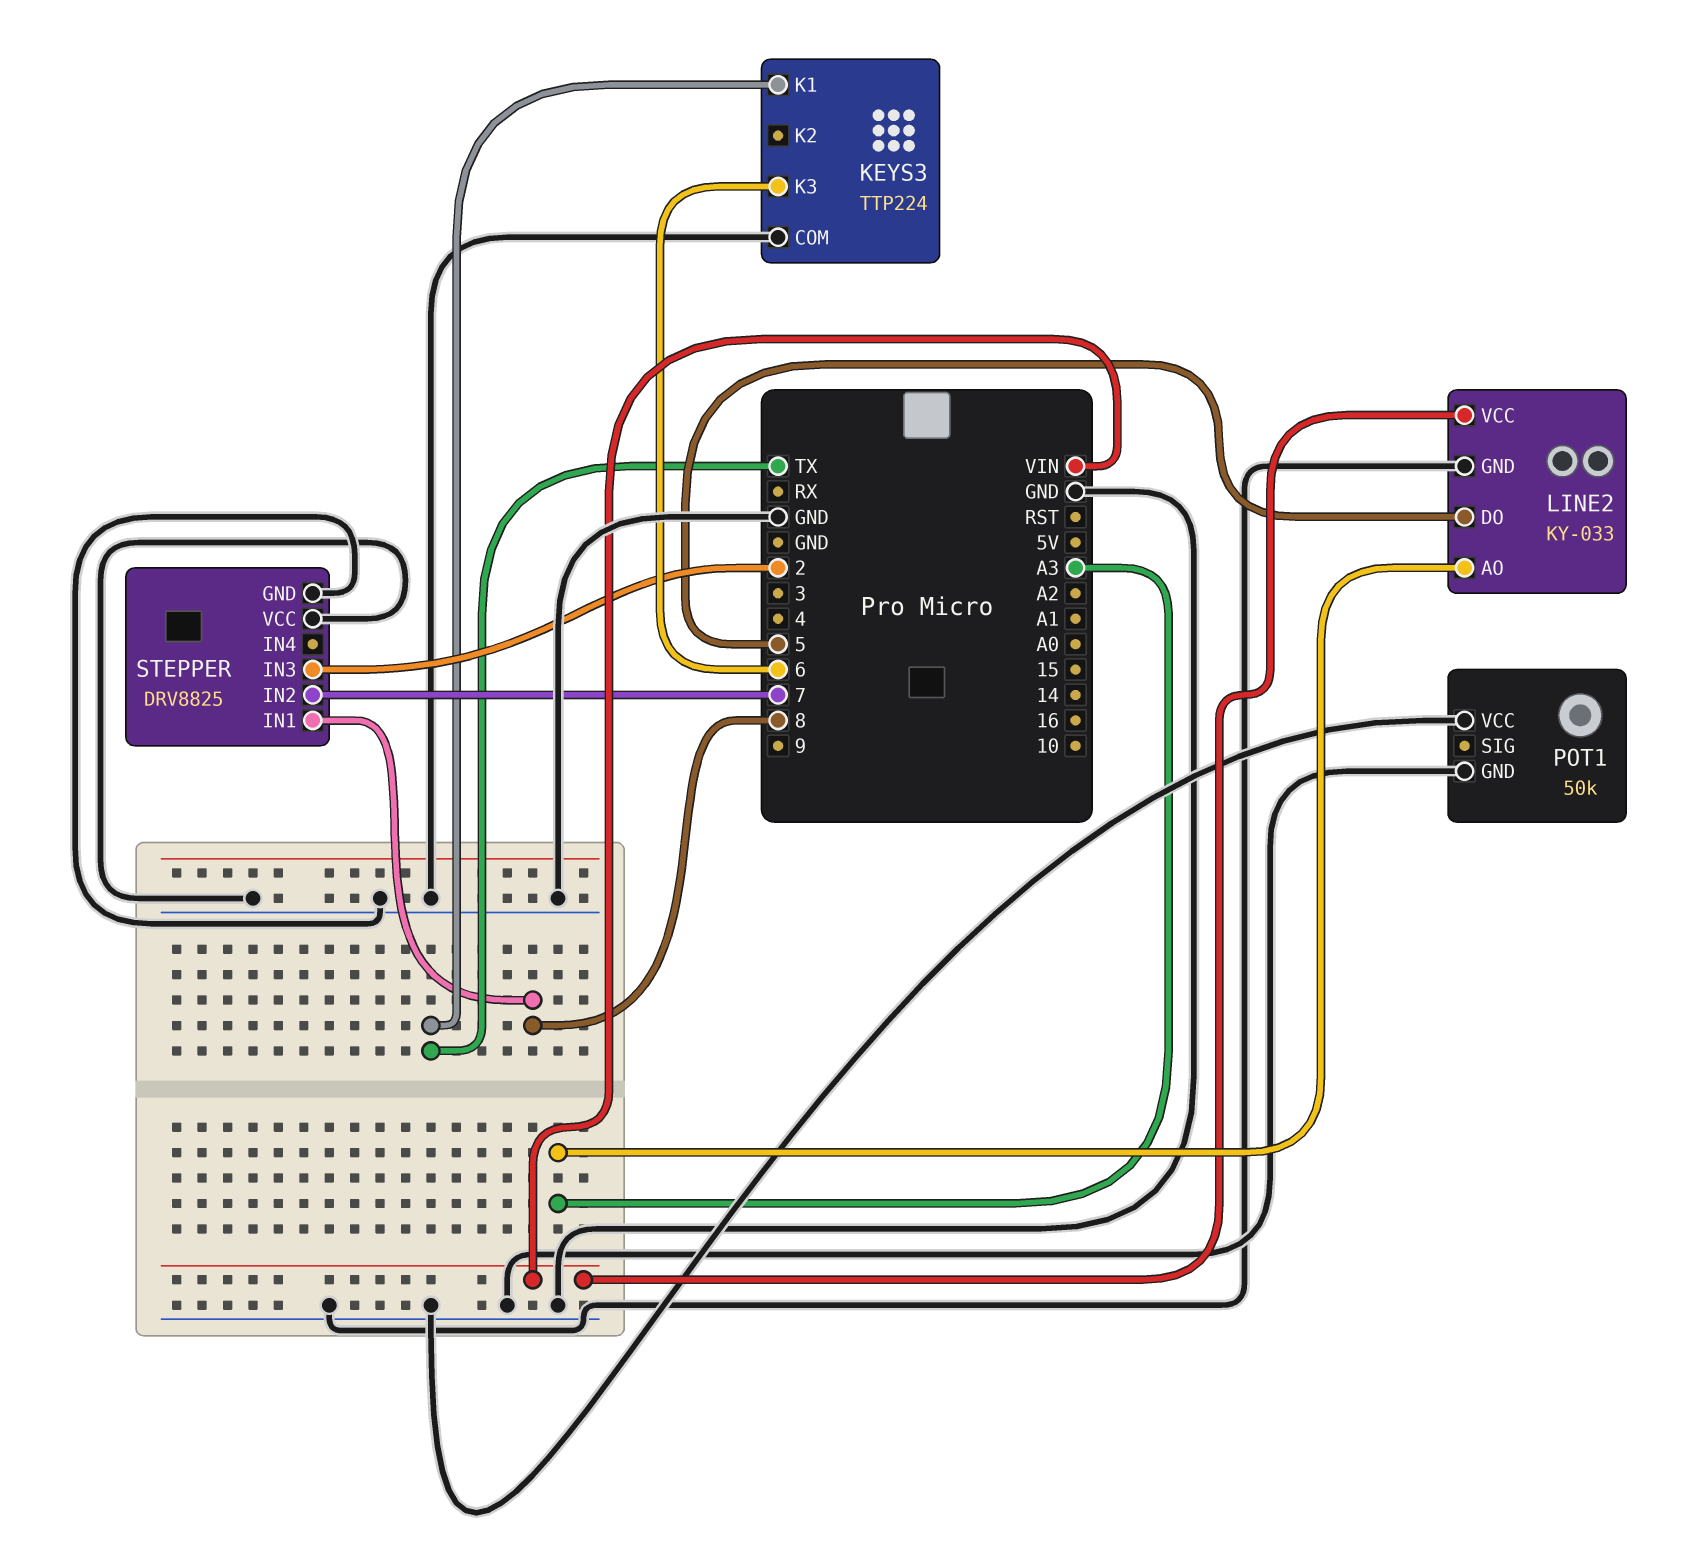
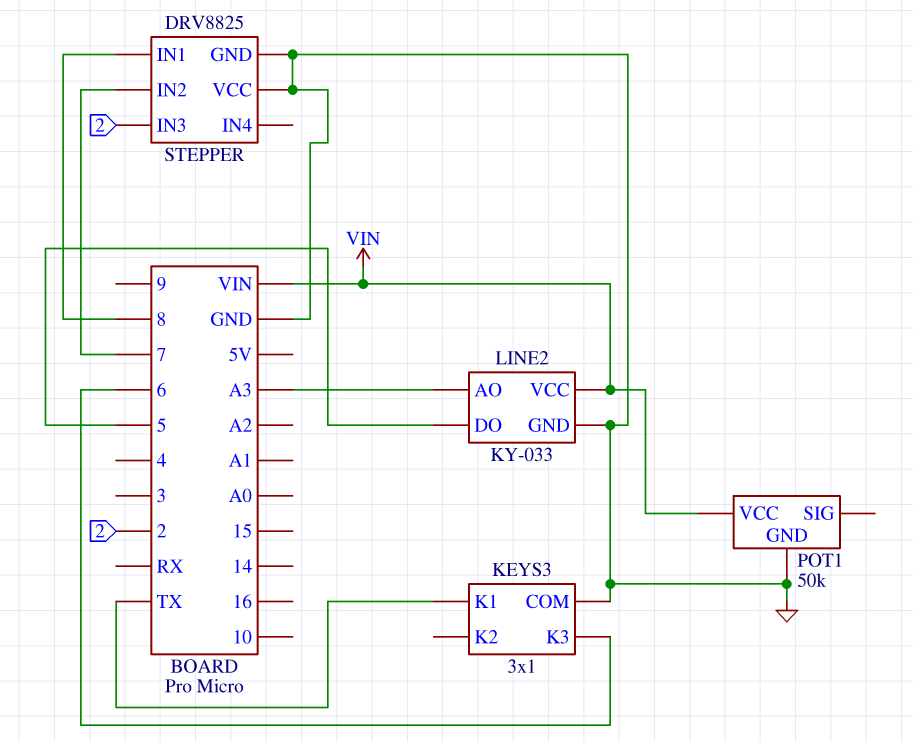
KEYS3: TTP224 -> 3x1
POT1 pin VCC: GND -> VIN

